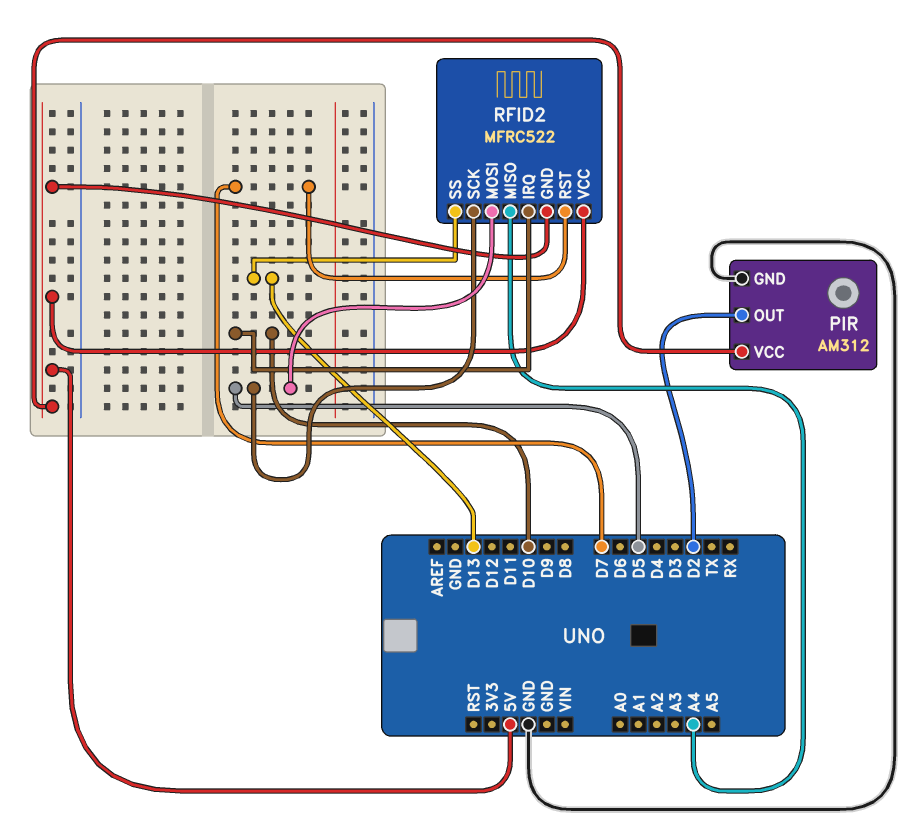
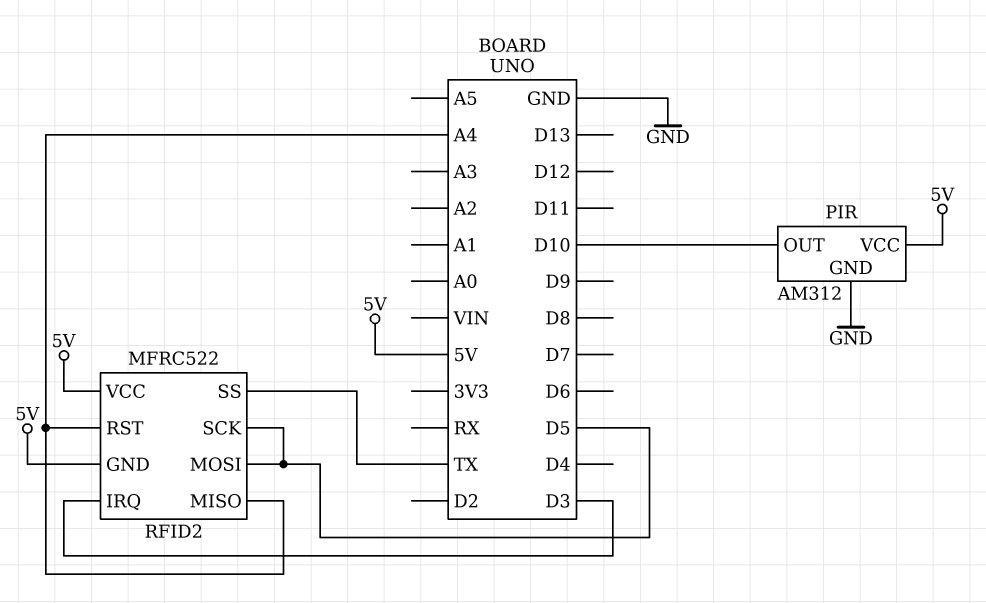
PIR pin OUT: D2 -> D10
RFID2 pin IRQ: D10 -> D3
RFID2 pin RST: D7 -> A4
RFID2 pin SS: D13 -> TX

